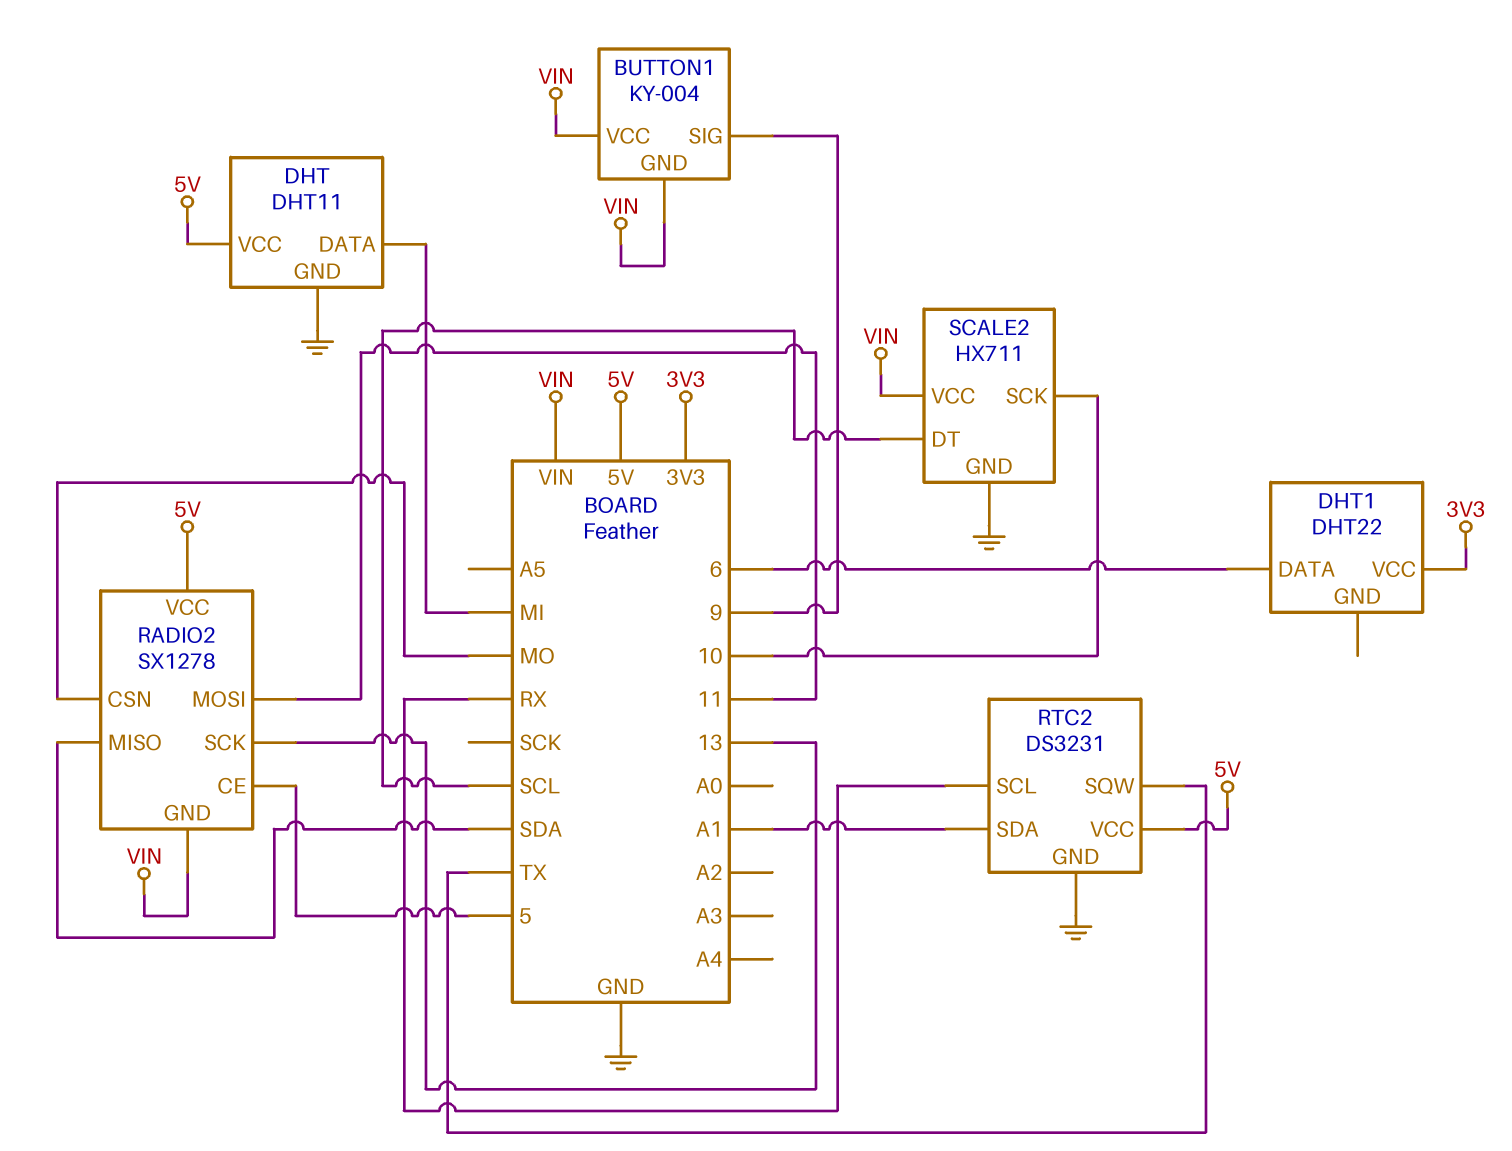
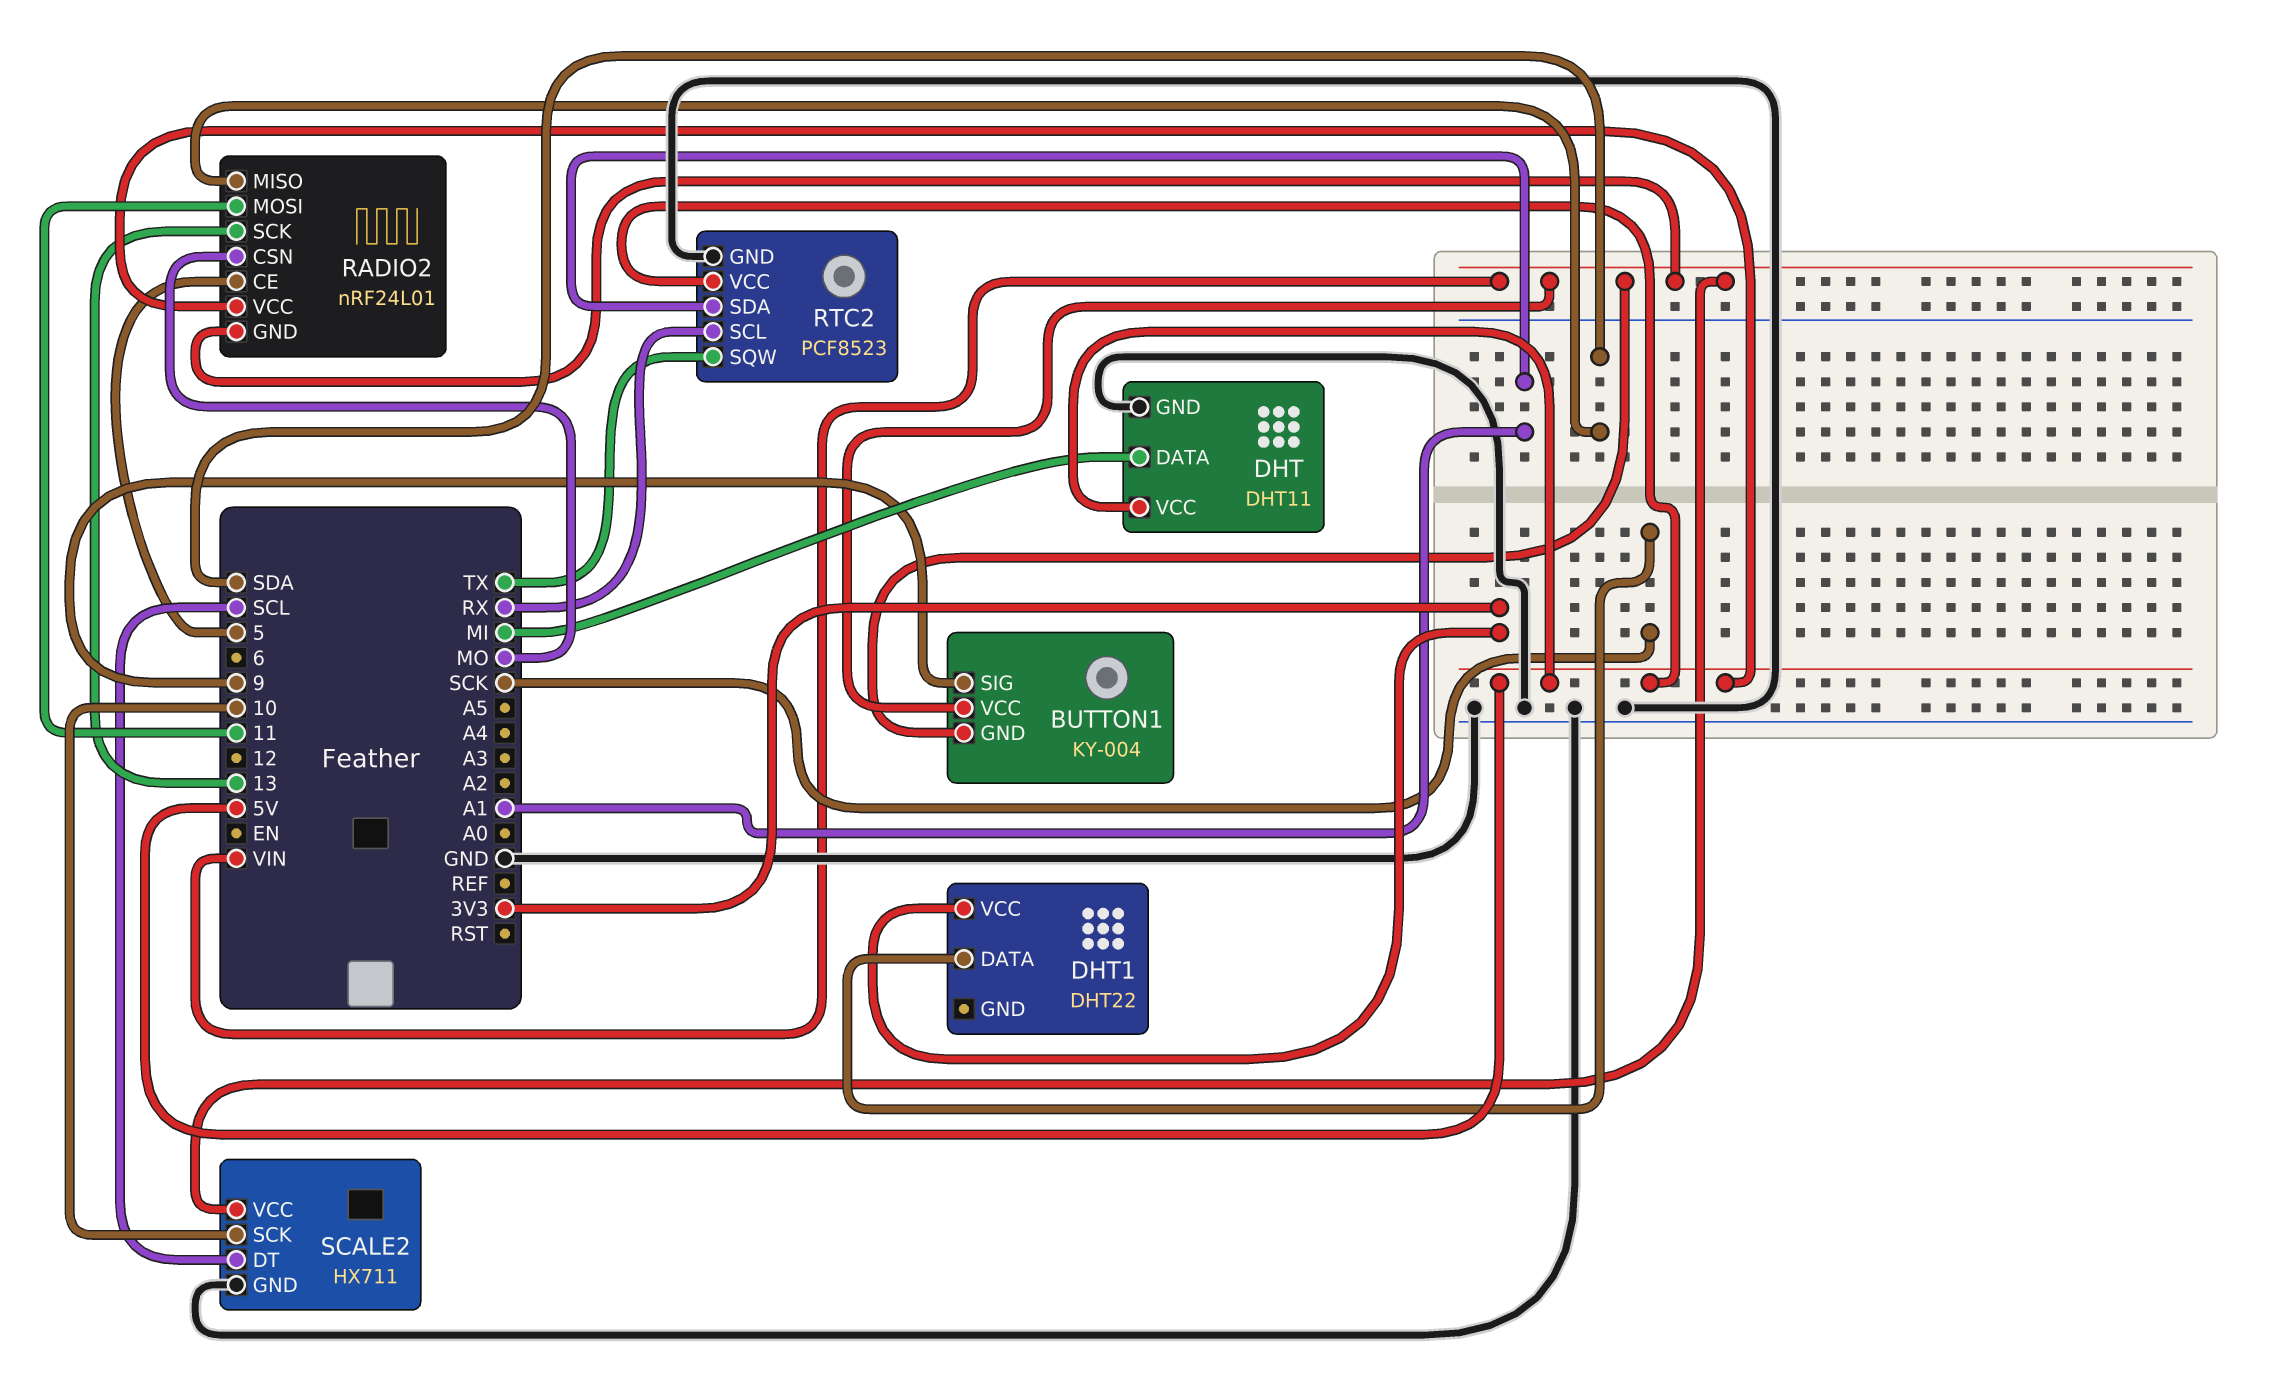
DHT1 pin DATA: 6 -> SCK
RADIO2: SX1278 -> nRF24L01
RTC2: DS3231 -> PCF8523

